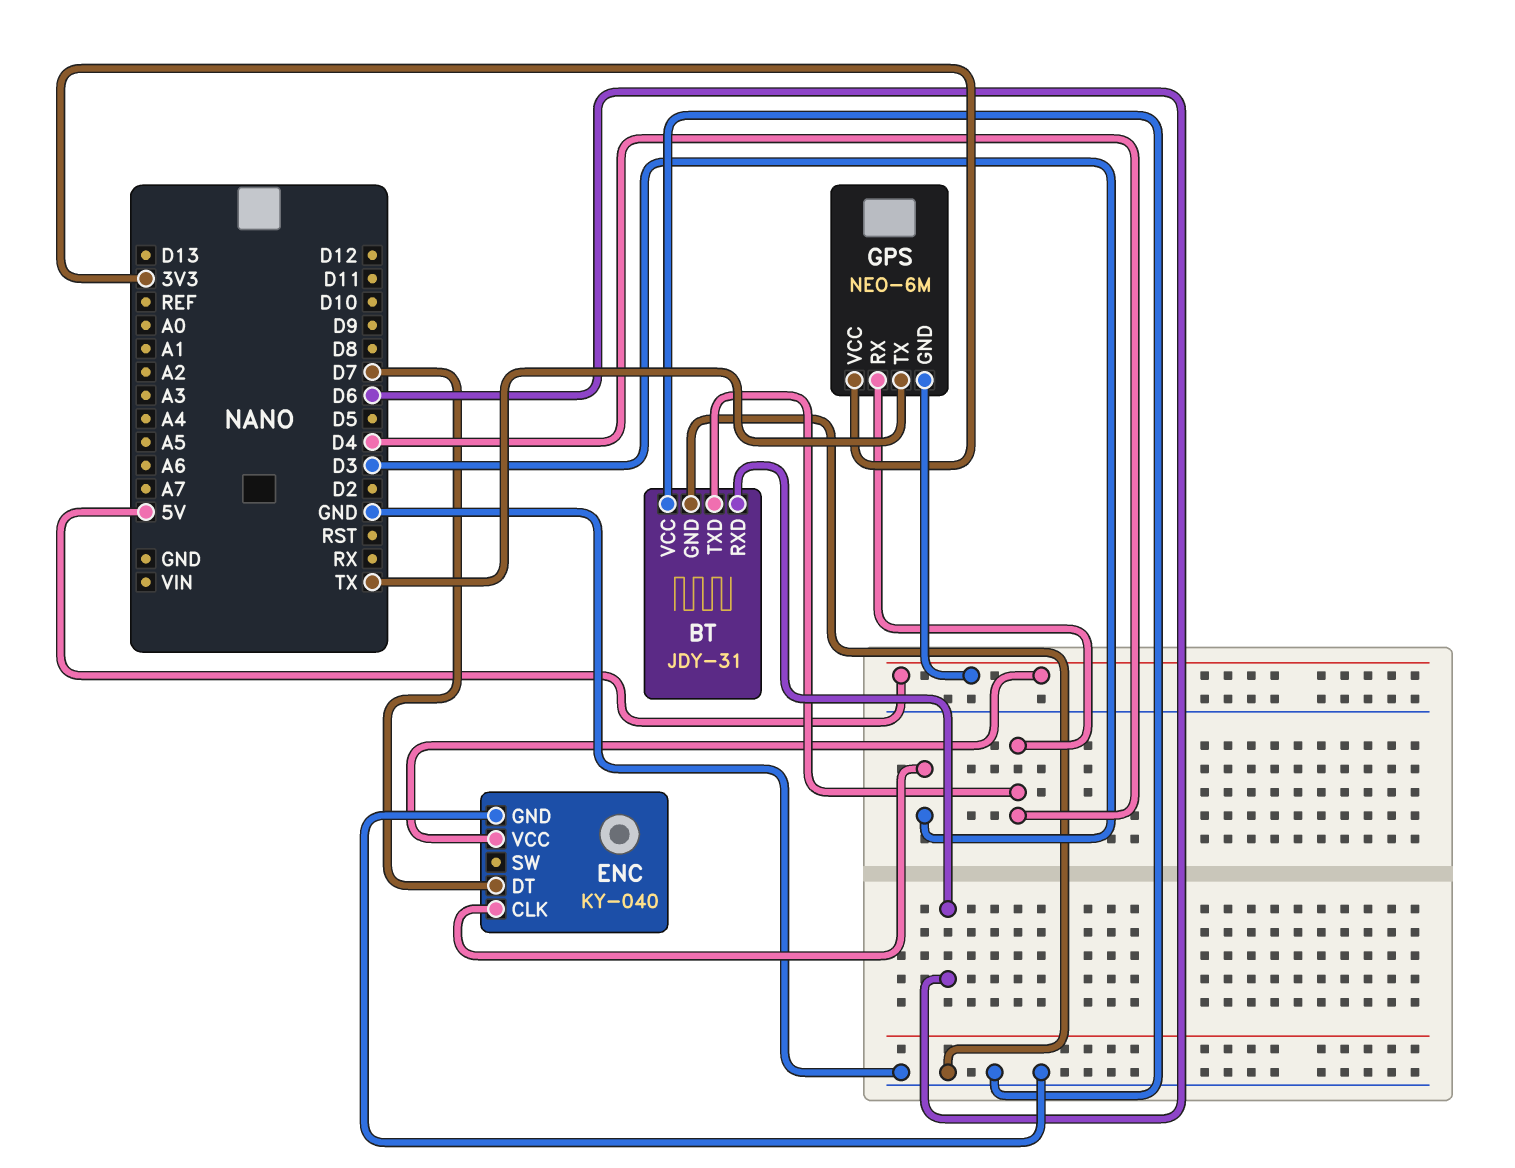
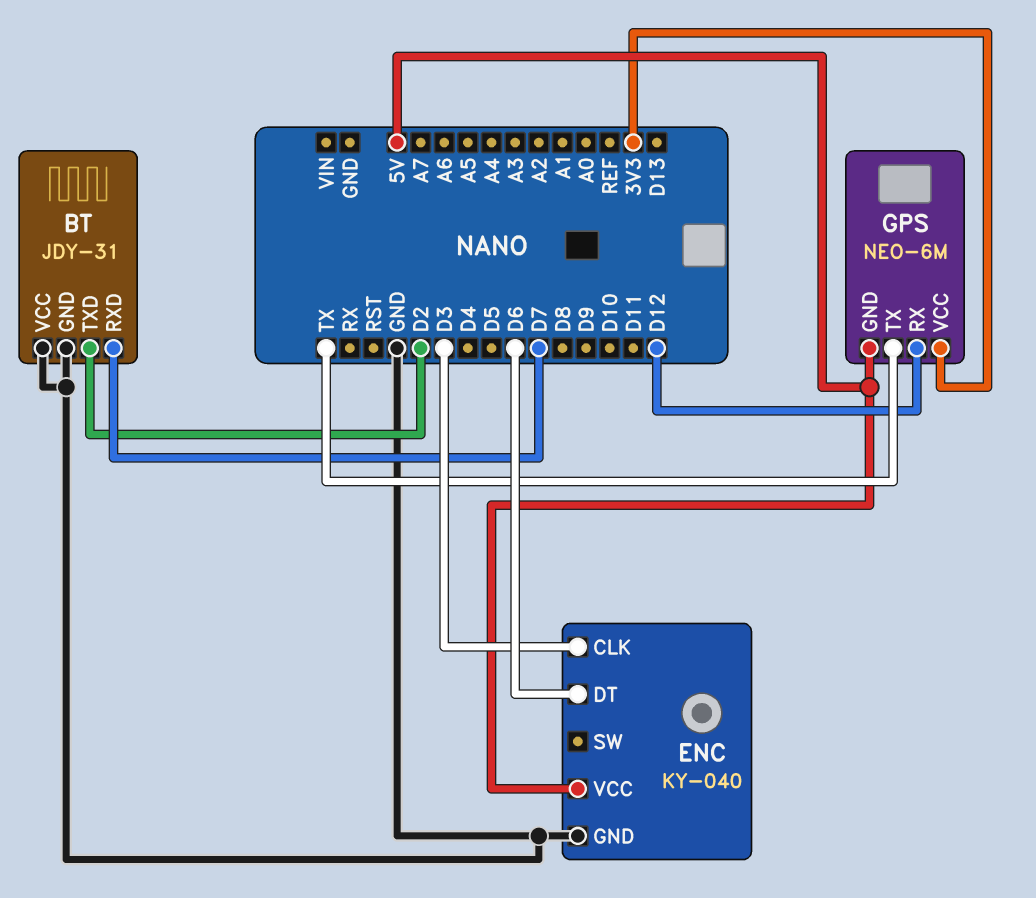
BT pin RXD: D6 -> D7
BT pin TXD: D4 -> D2
ENC pin DT: D7 -> D6
GPS pin RX: D4 -> D12

